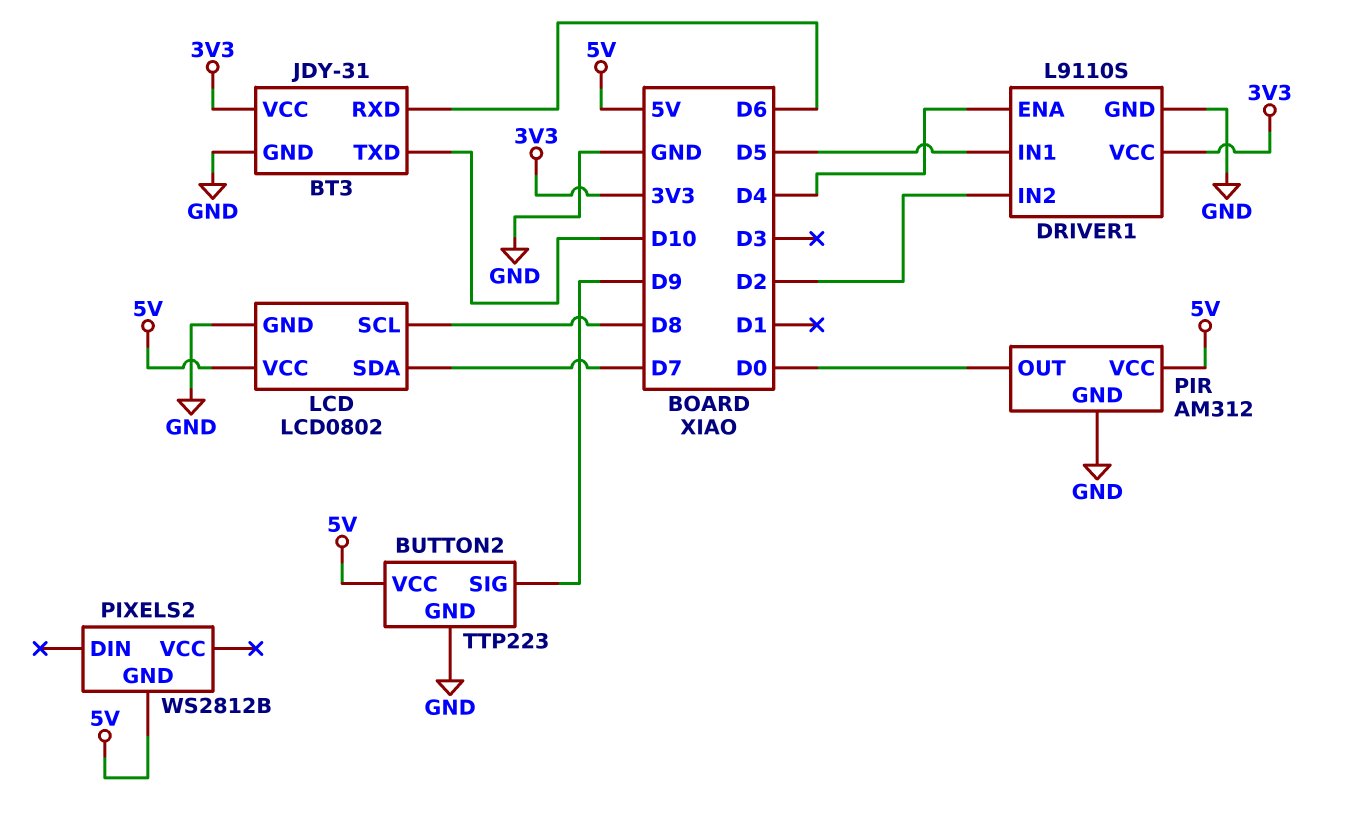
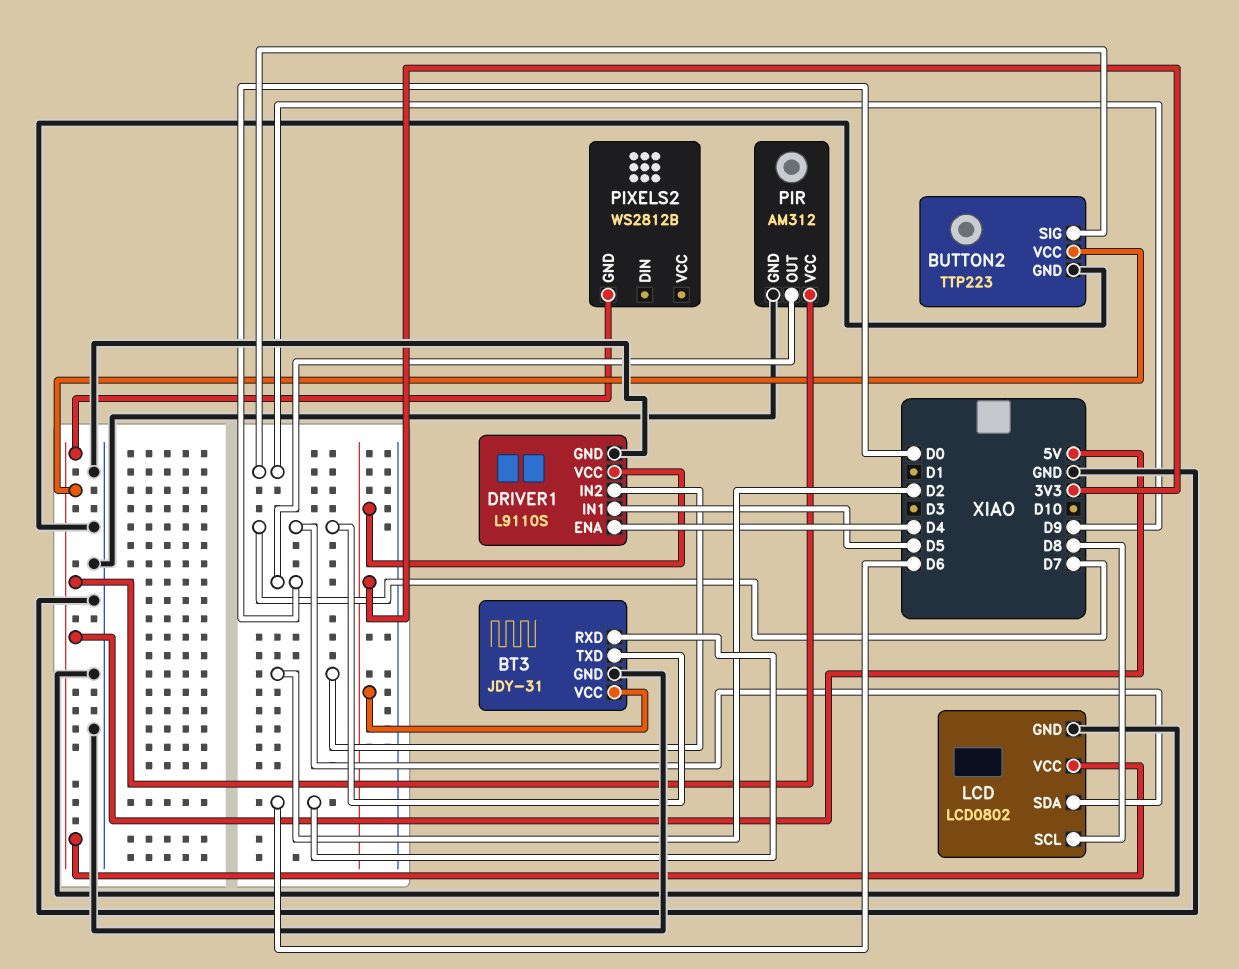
BT3 pin TXD: D10 -> D7

